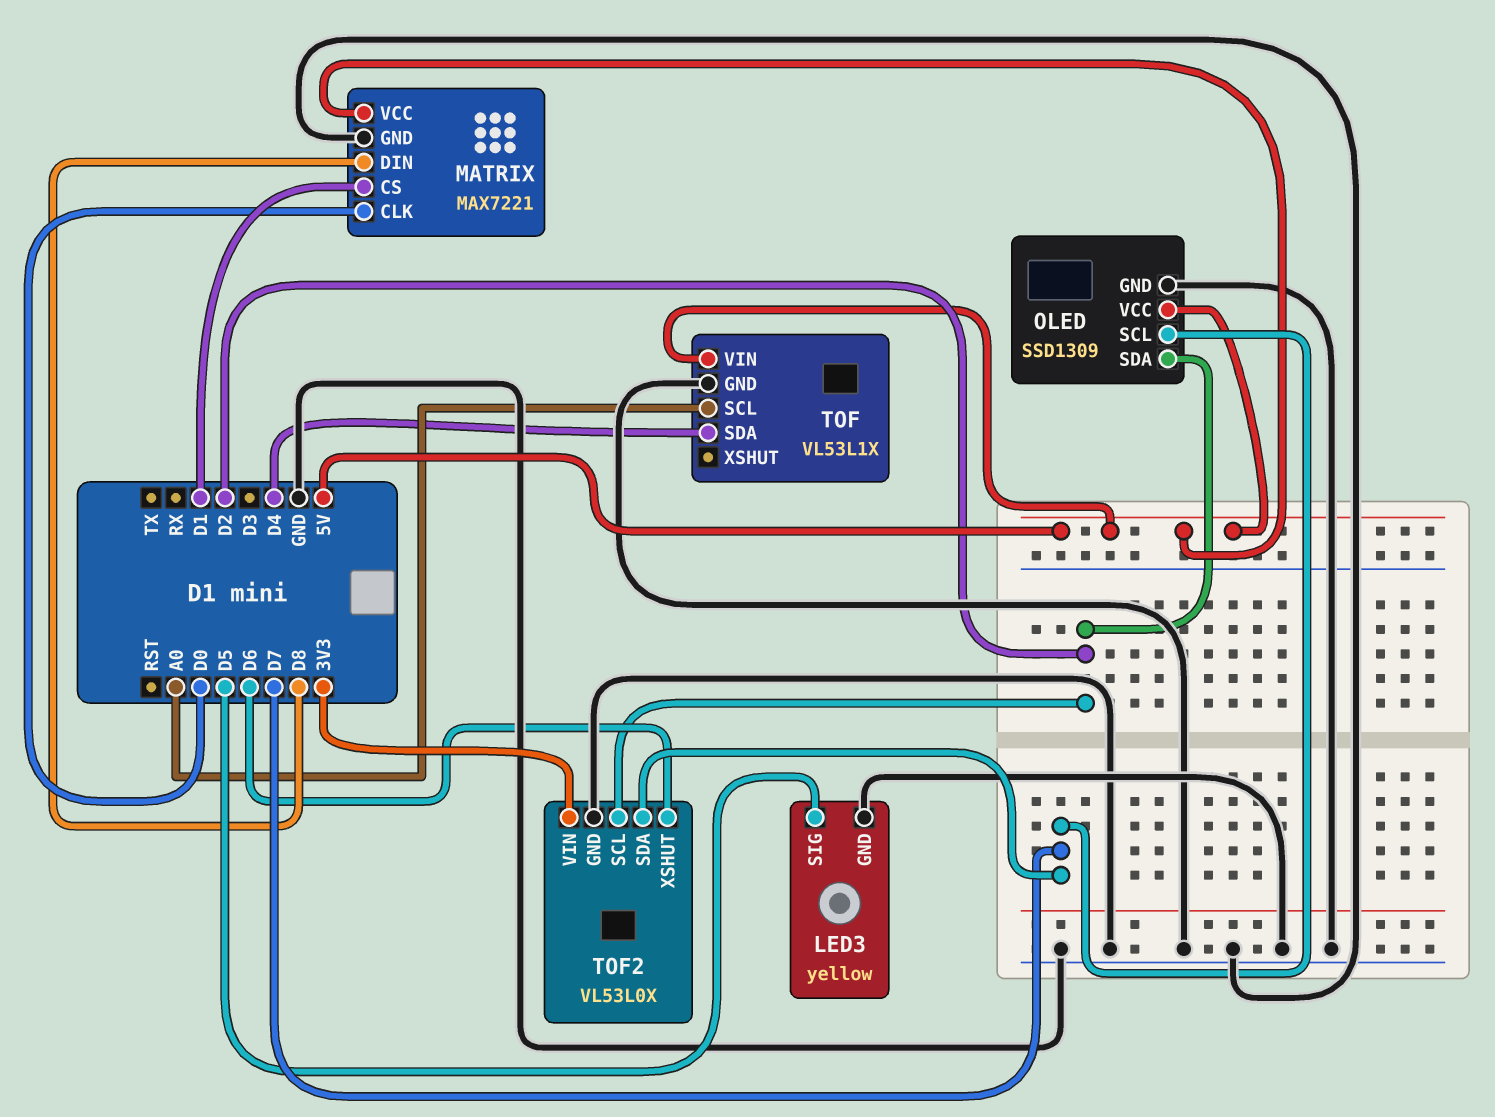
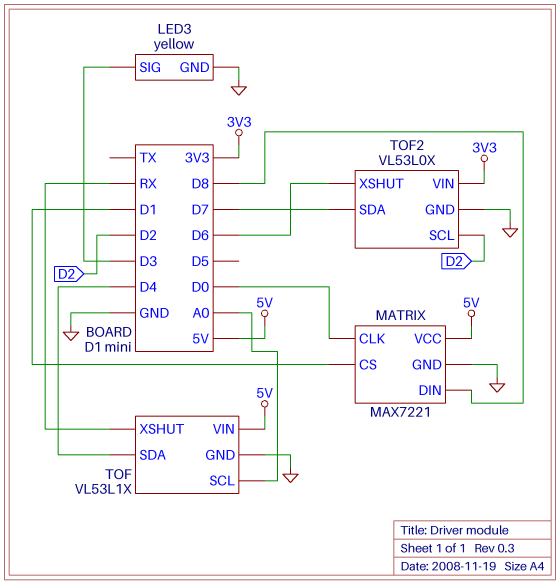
LED3 pin SIG: D5 -> D3
OLED: SSD1309 -> none
OLED pin GND: GND -> none
OLED pin SCL: D7 -> none
OLED pin SDA: D2 -> none
OLED pin VCC: 5V -> none
TOF pin XSHUT: none -> RX

